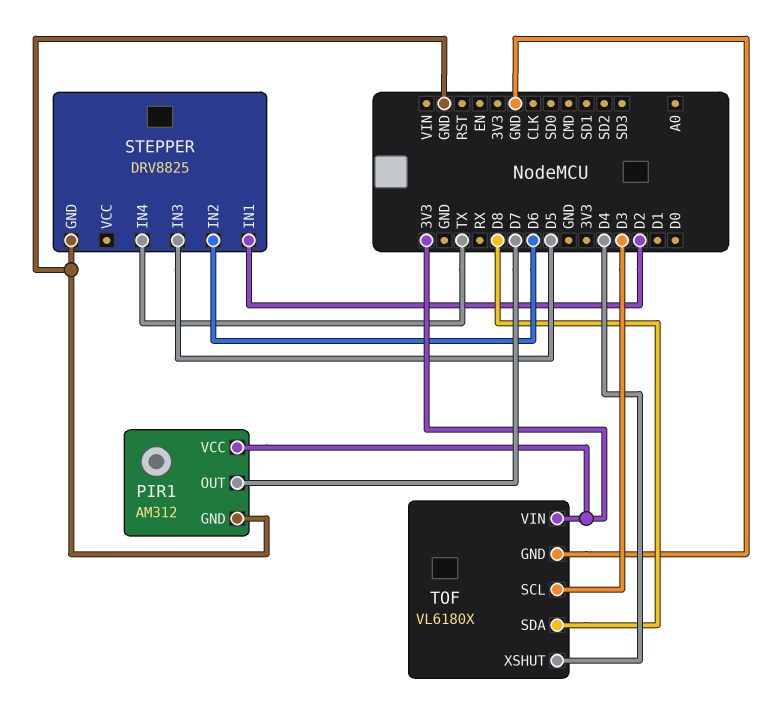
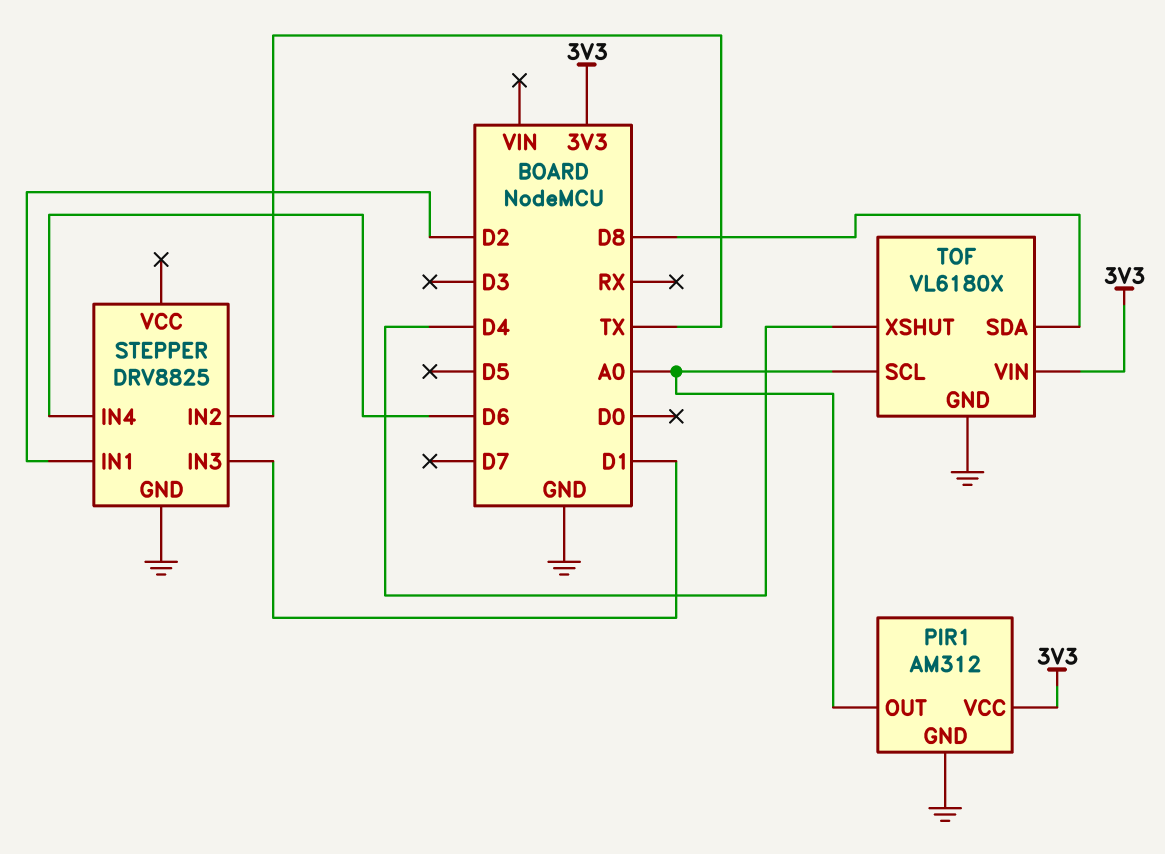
PIR1 pin OUT: D7 -> A0
STEPPER pin IN2: D6 -> TX
STEPPER pin IN3: D5 -> D1
STEPPER pin IN4: TX -> D6
TOF pin SCL: D3 -> A0

